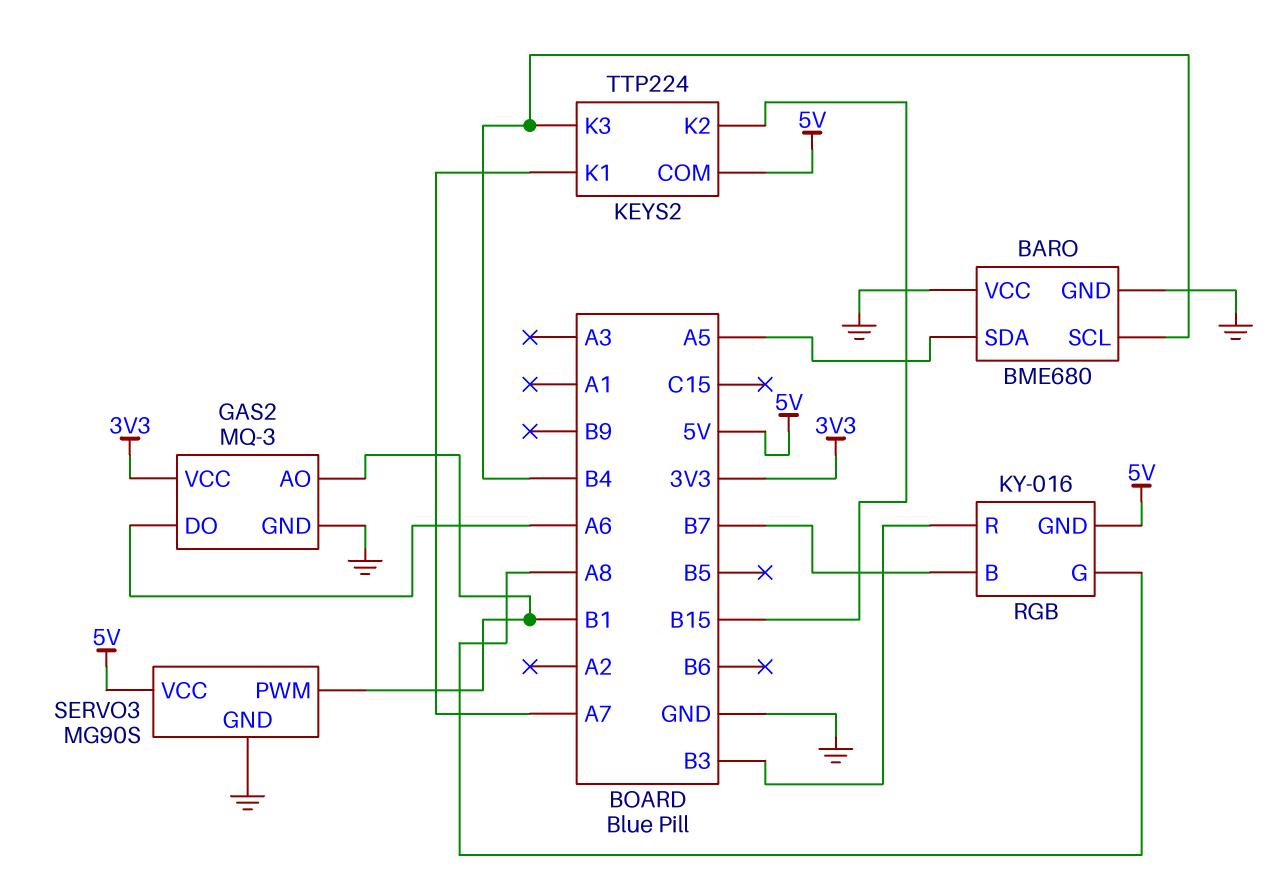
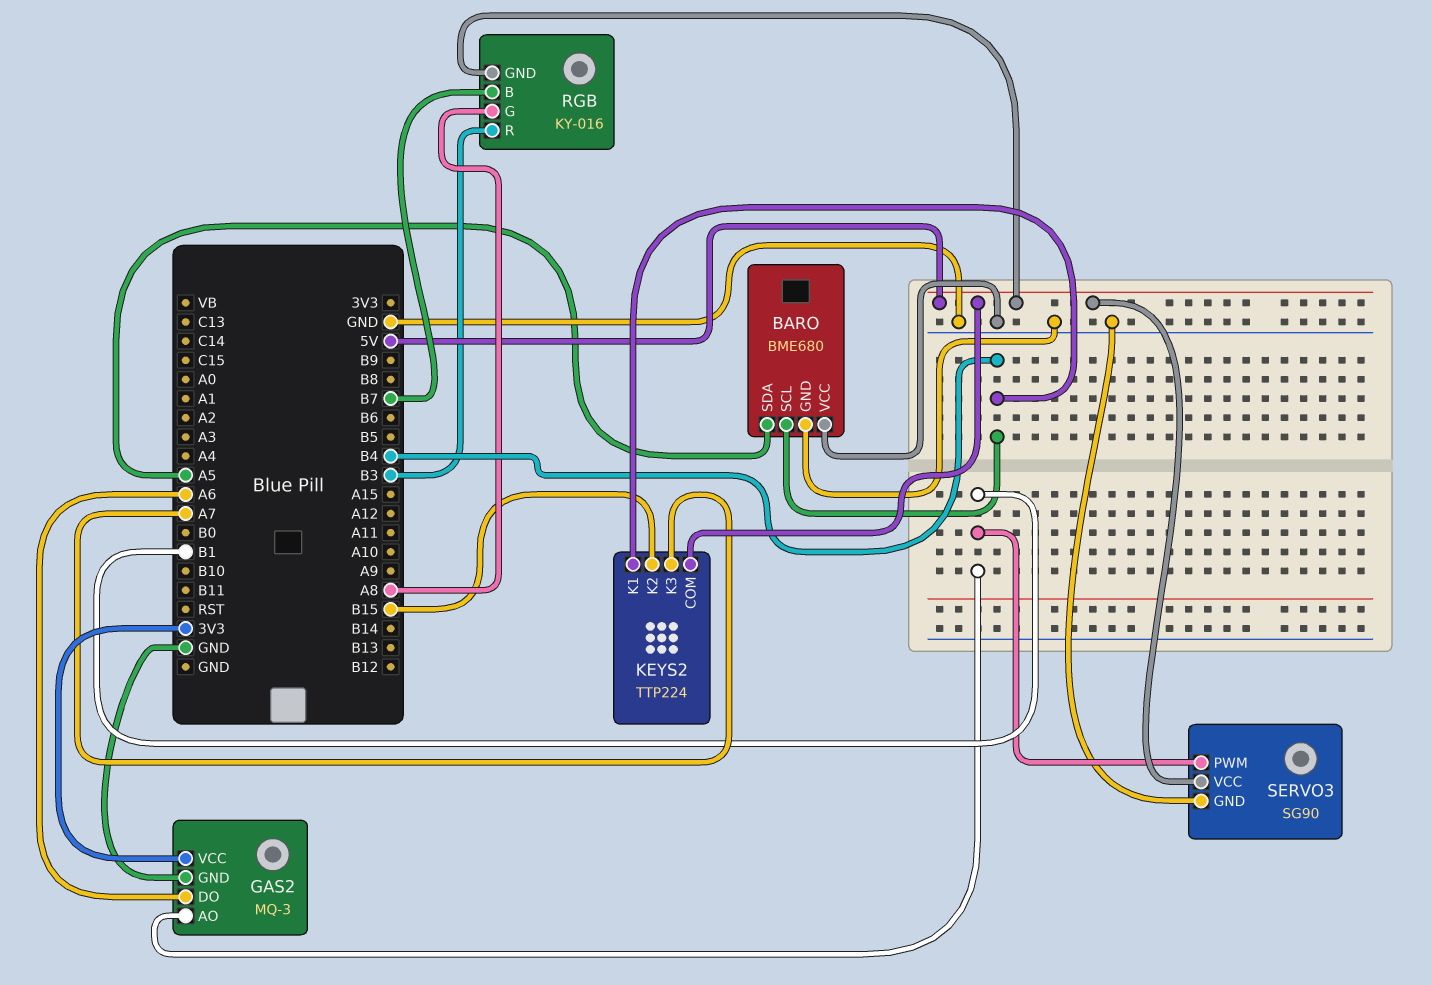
KEYS2 pin K1: A7 -> B4
KEYS2 pin K3: B4 -> A7
SERVO3: MG90S -> SG90

